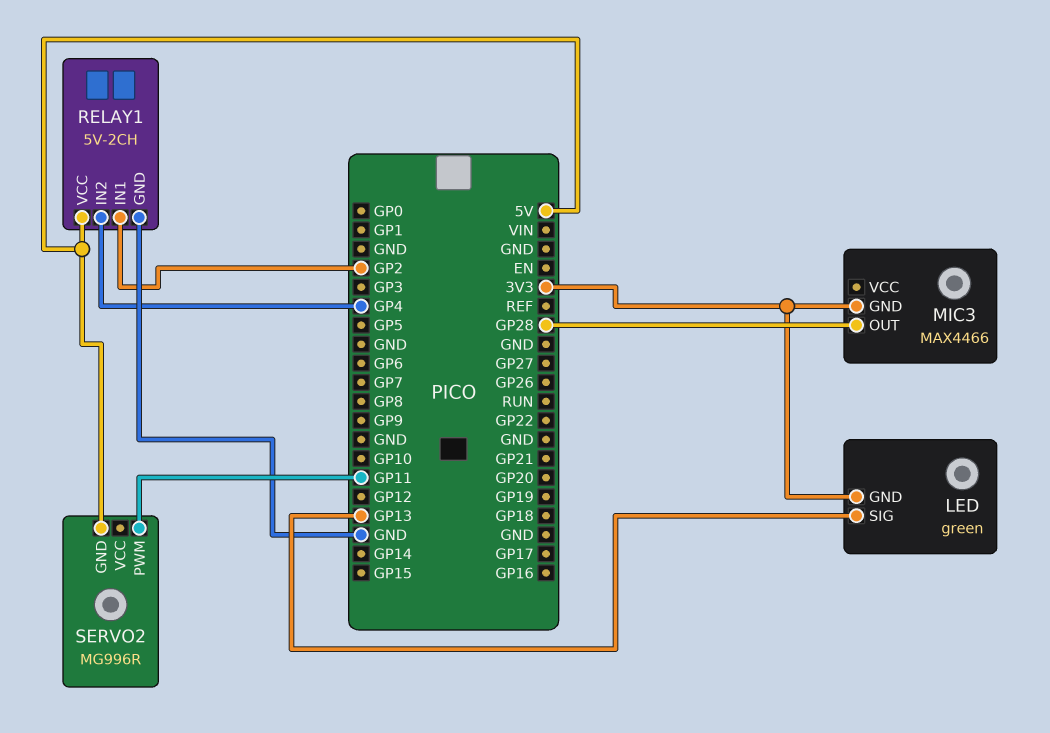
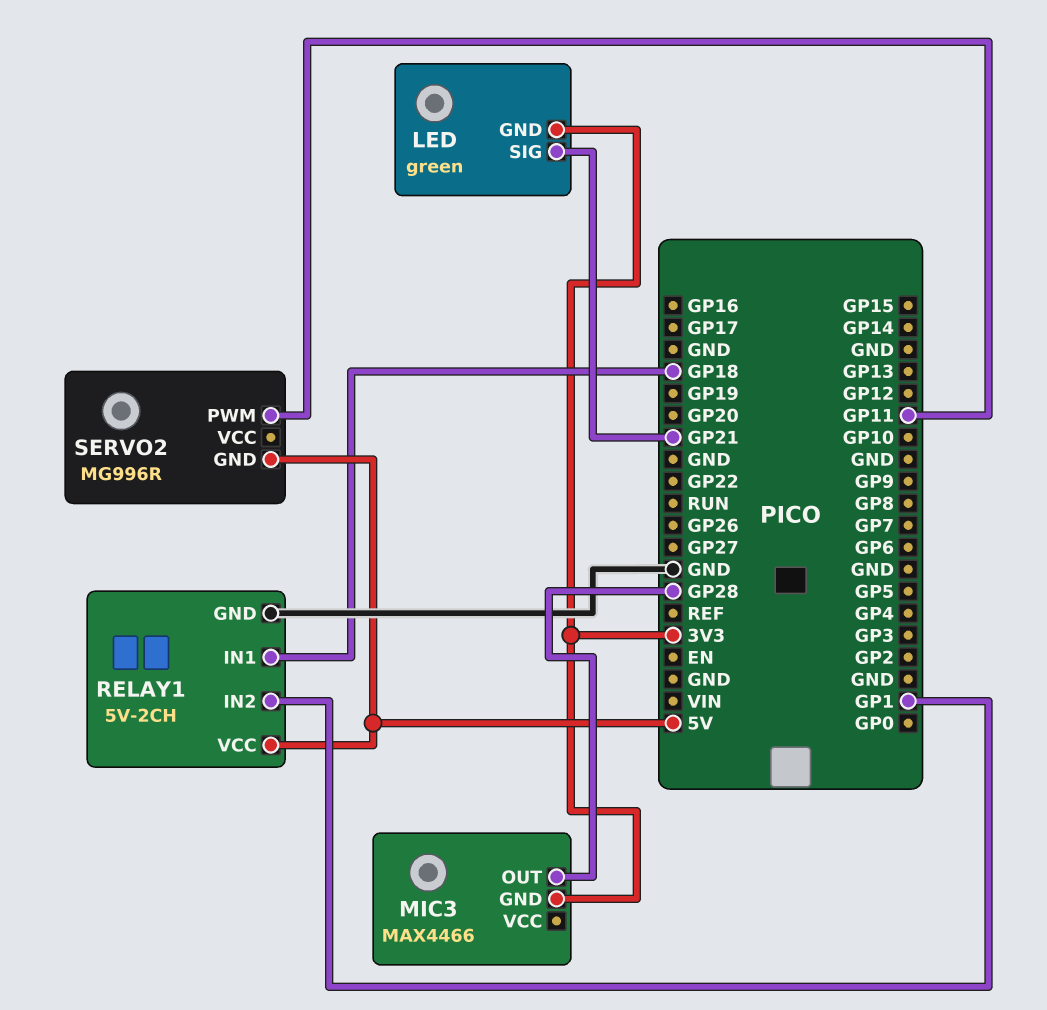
LED pin SIG: GP13 -> GP21
RELAY1 pin IN1: GP2 -> GP18
RELAY1 pin IN2: GP4 -> GP1

